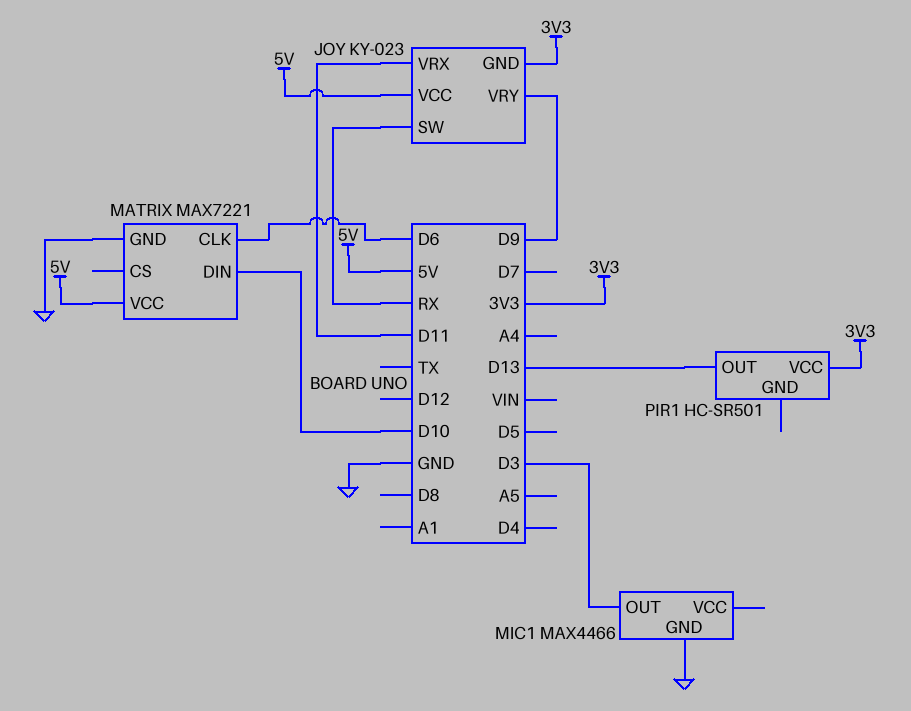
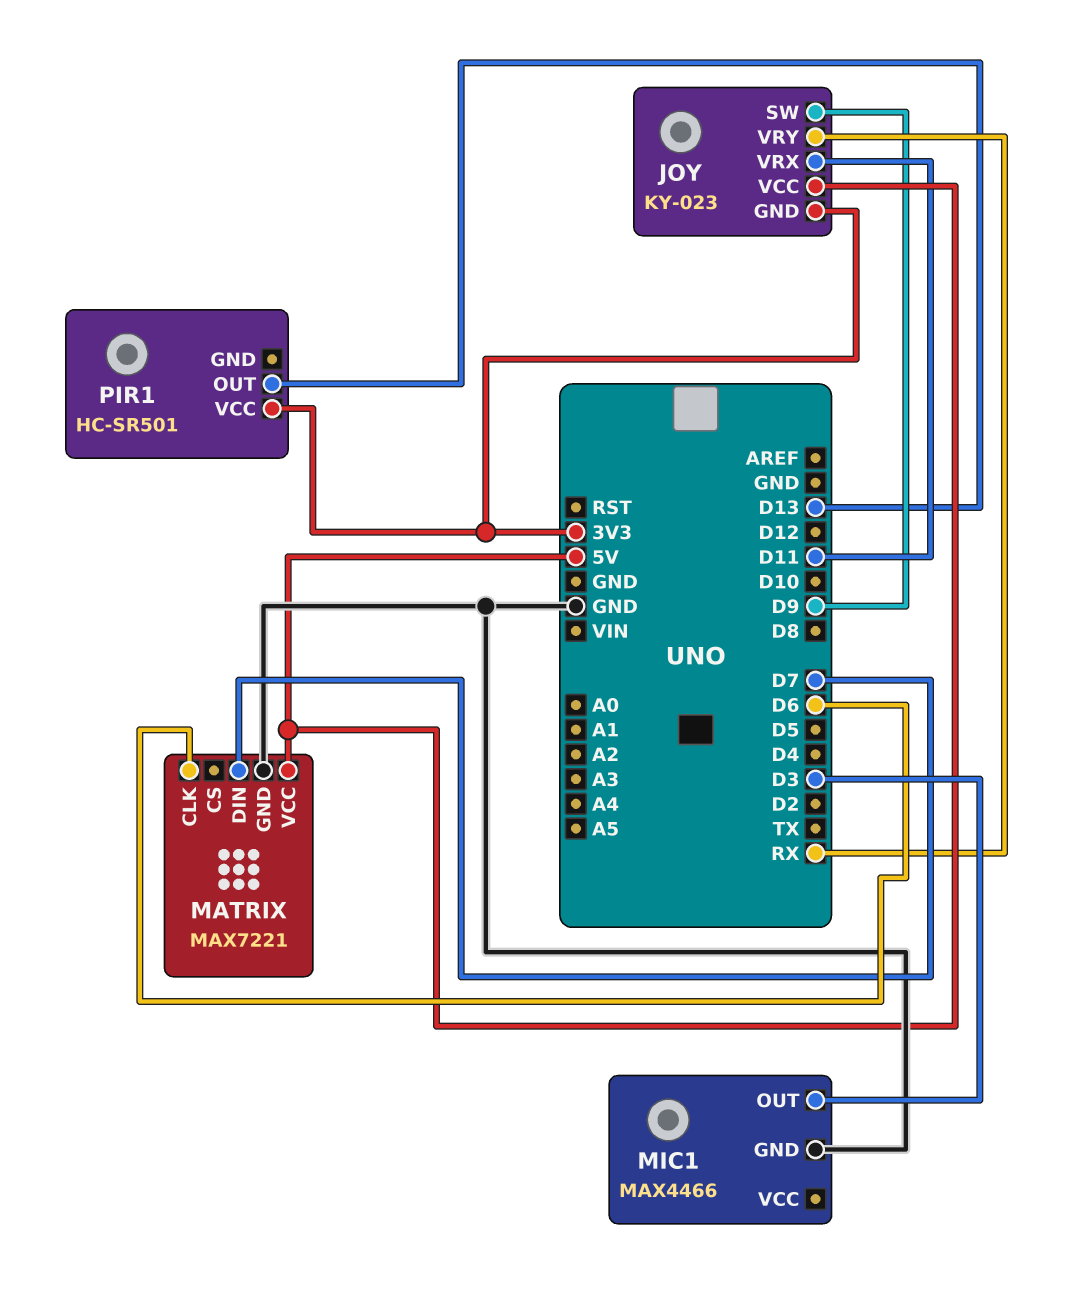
JOY pin SW: RX -> D9
JOY pin VRY: D9 -> RX
MATRIX pin DIN: D10 -> D7

